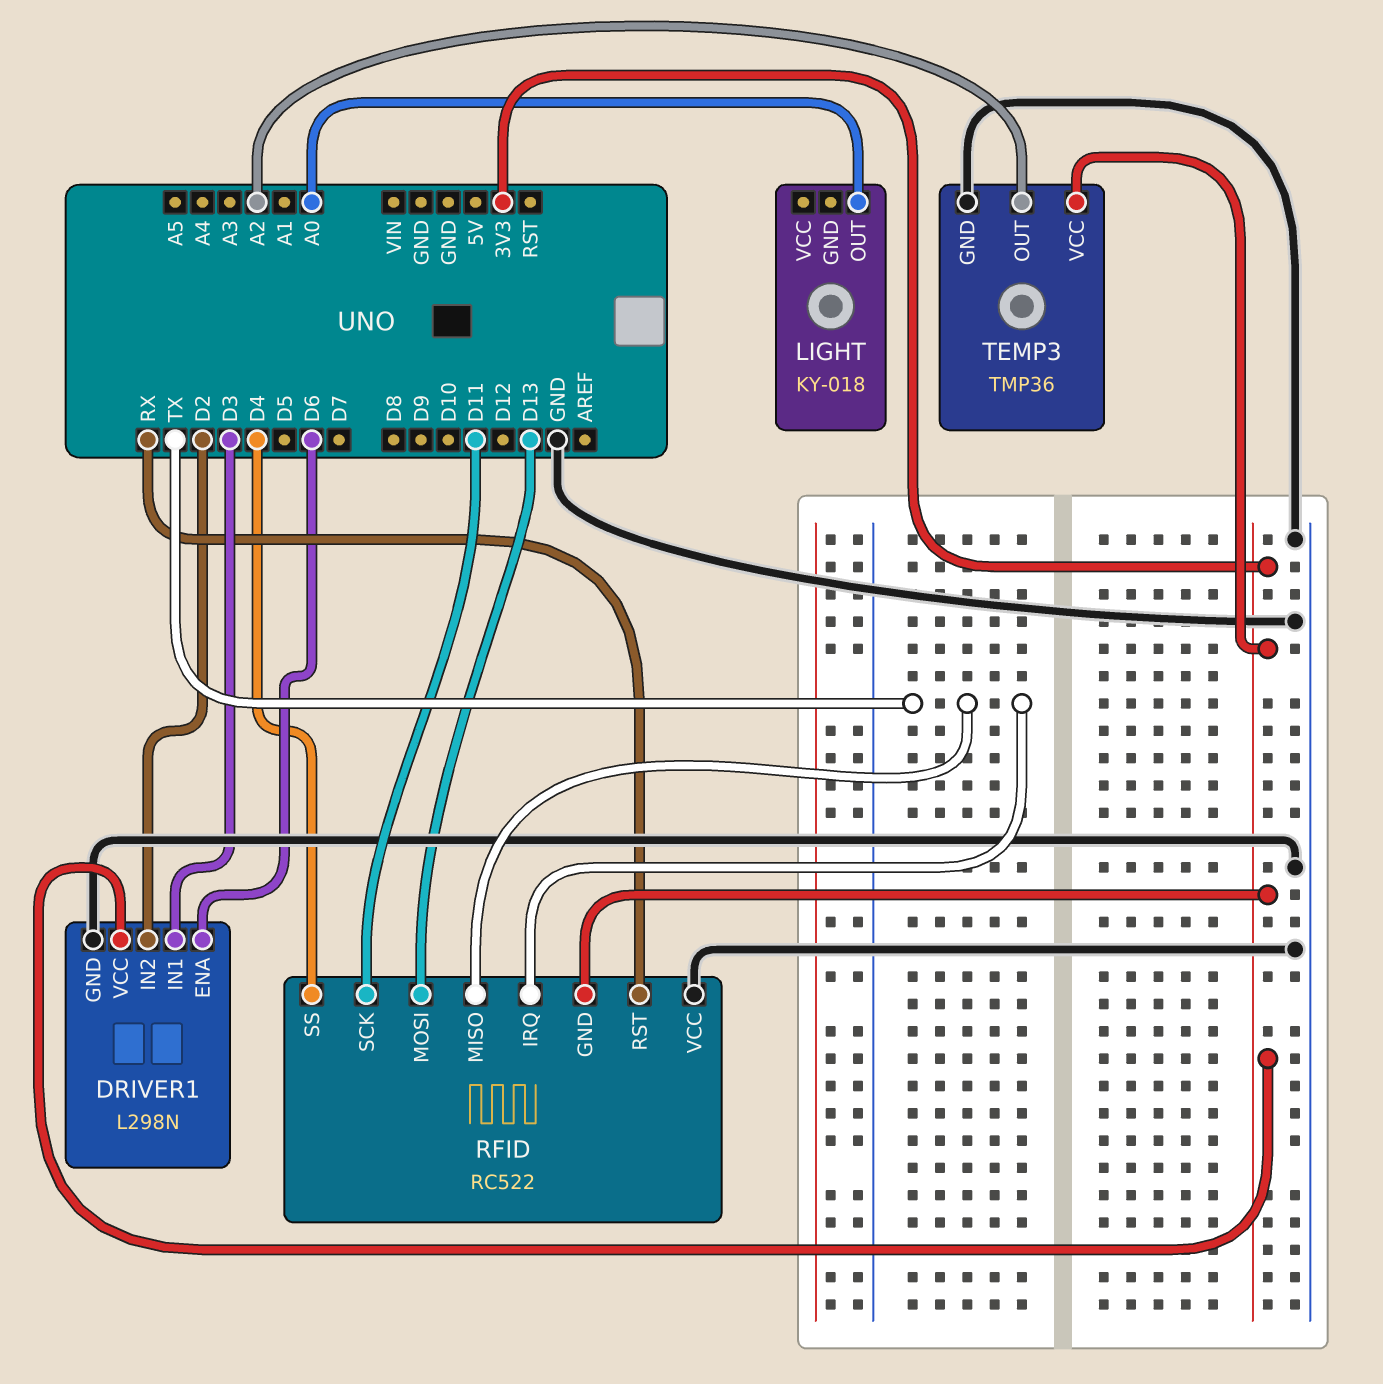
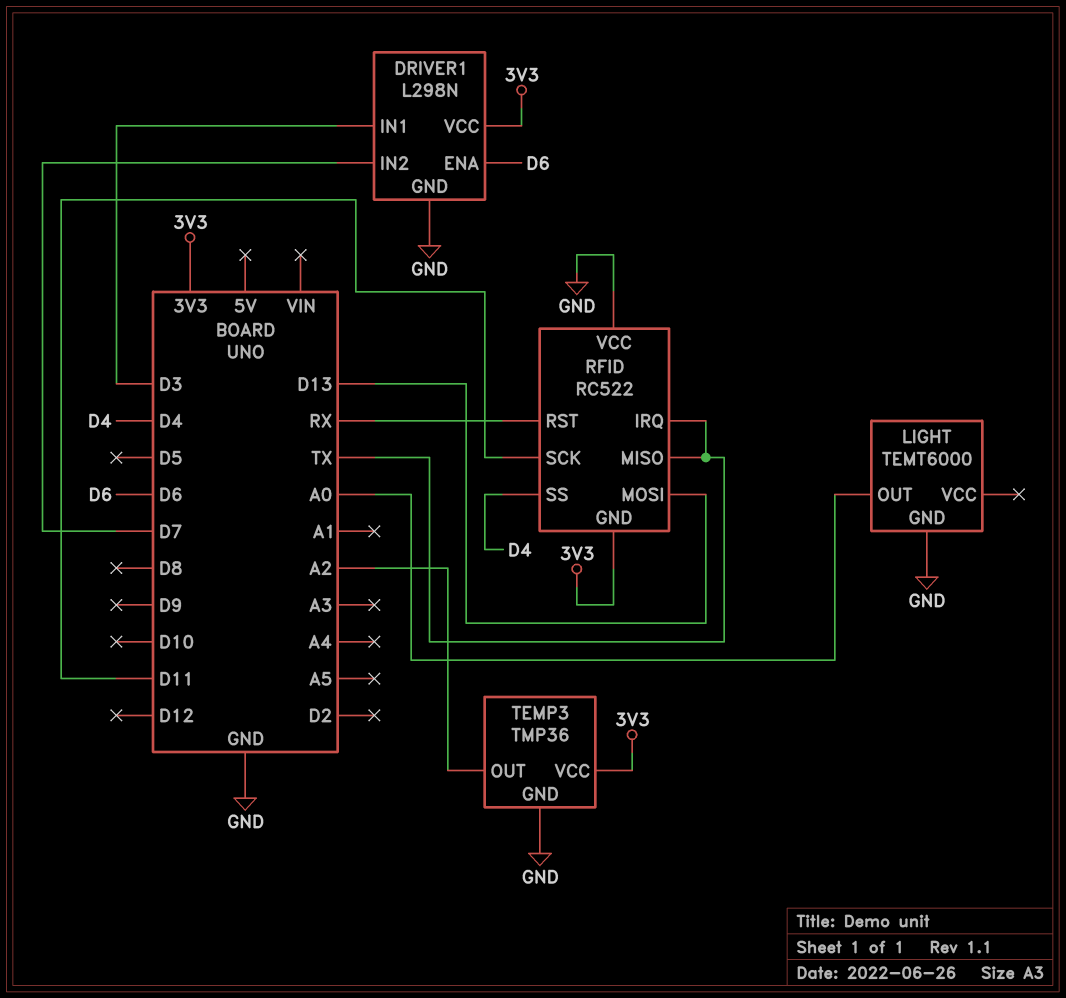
DRIVER1 pin IN2: D2 -> D7
LIGHT: KY-018 -> TEMT6000
LIGHT pin GND: none -> GND

